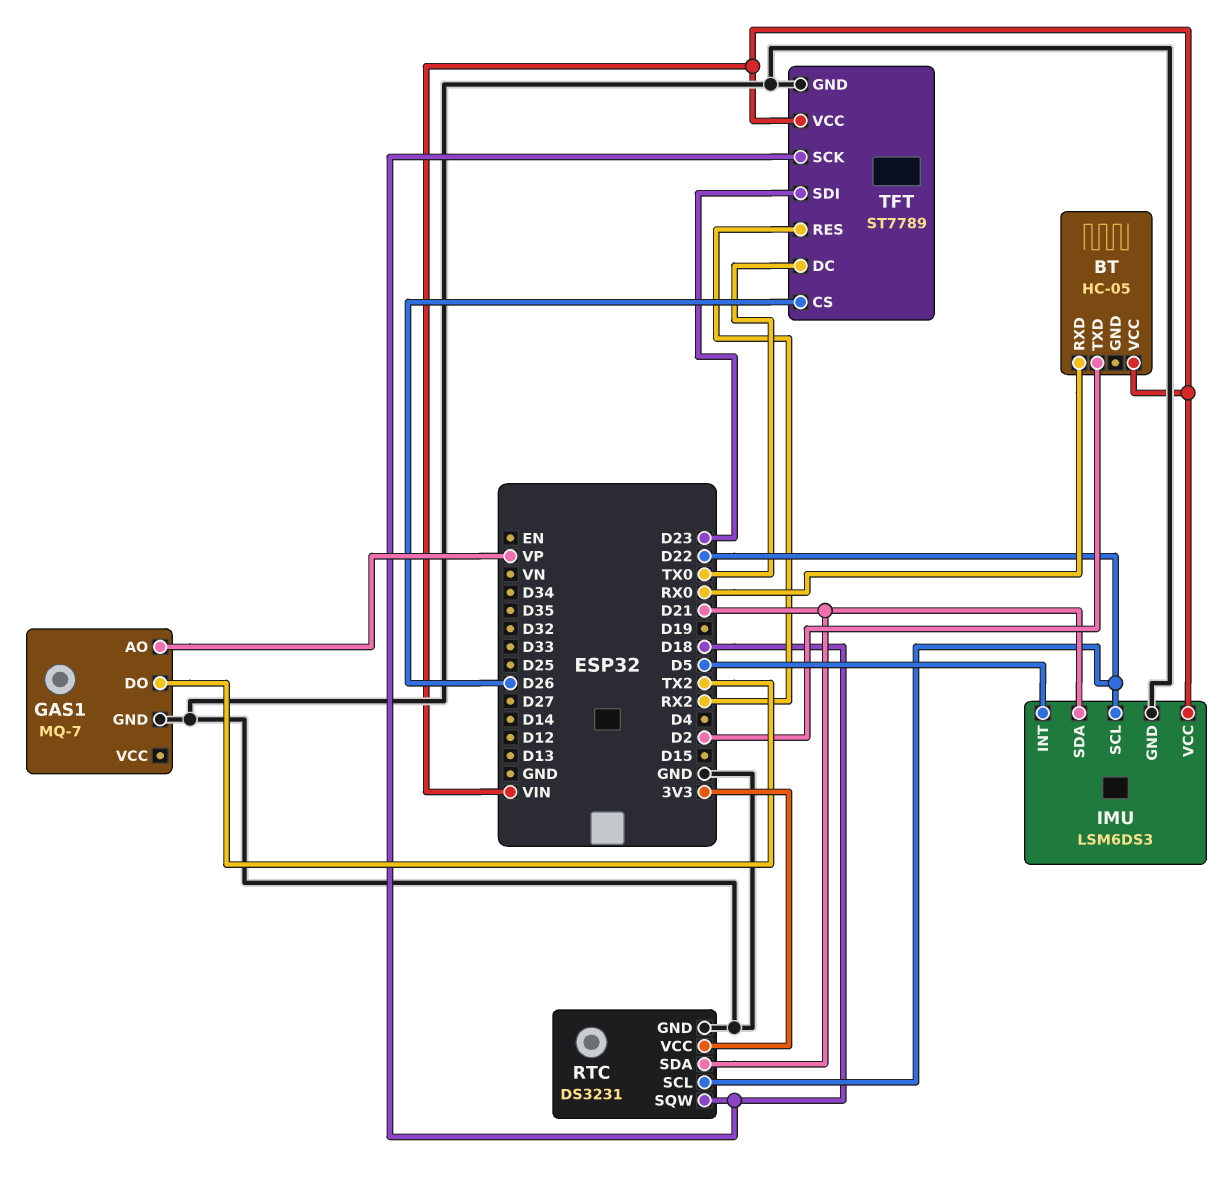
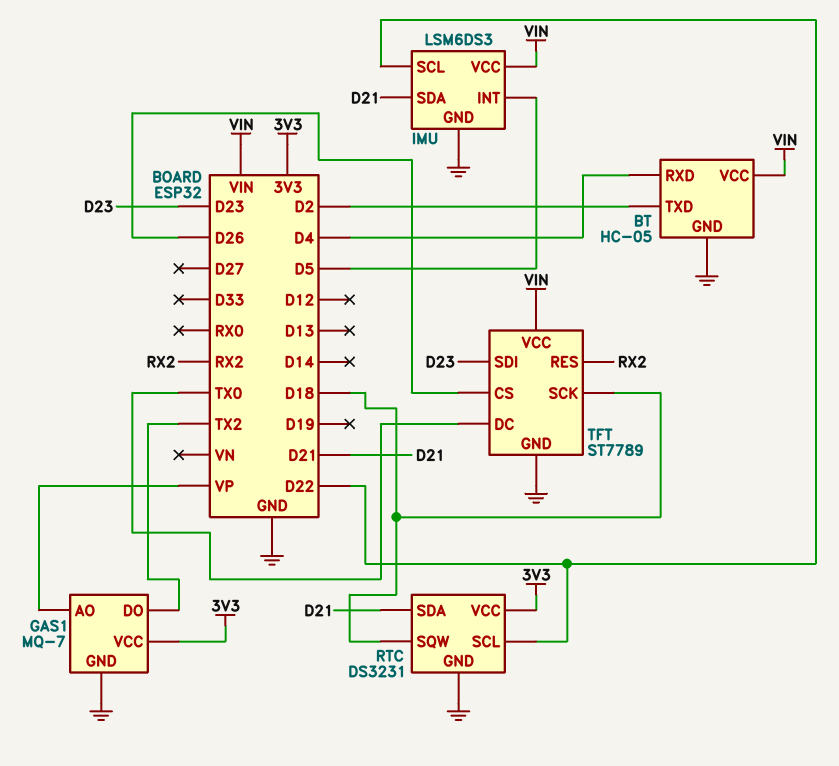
BT pin GND: none -> GND
BT pin RXD: RX0 -> D4
GAS1 pin VCC: none -> 3V3

